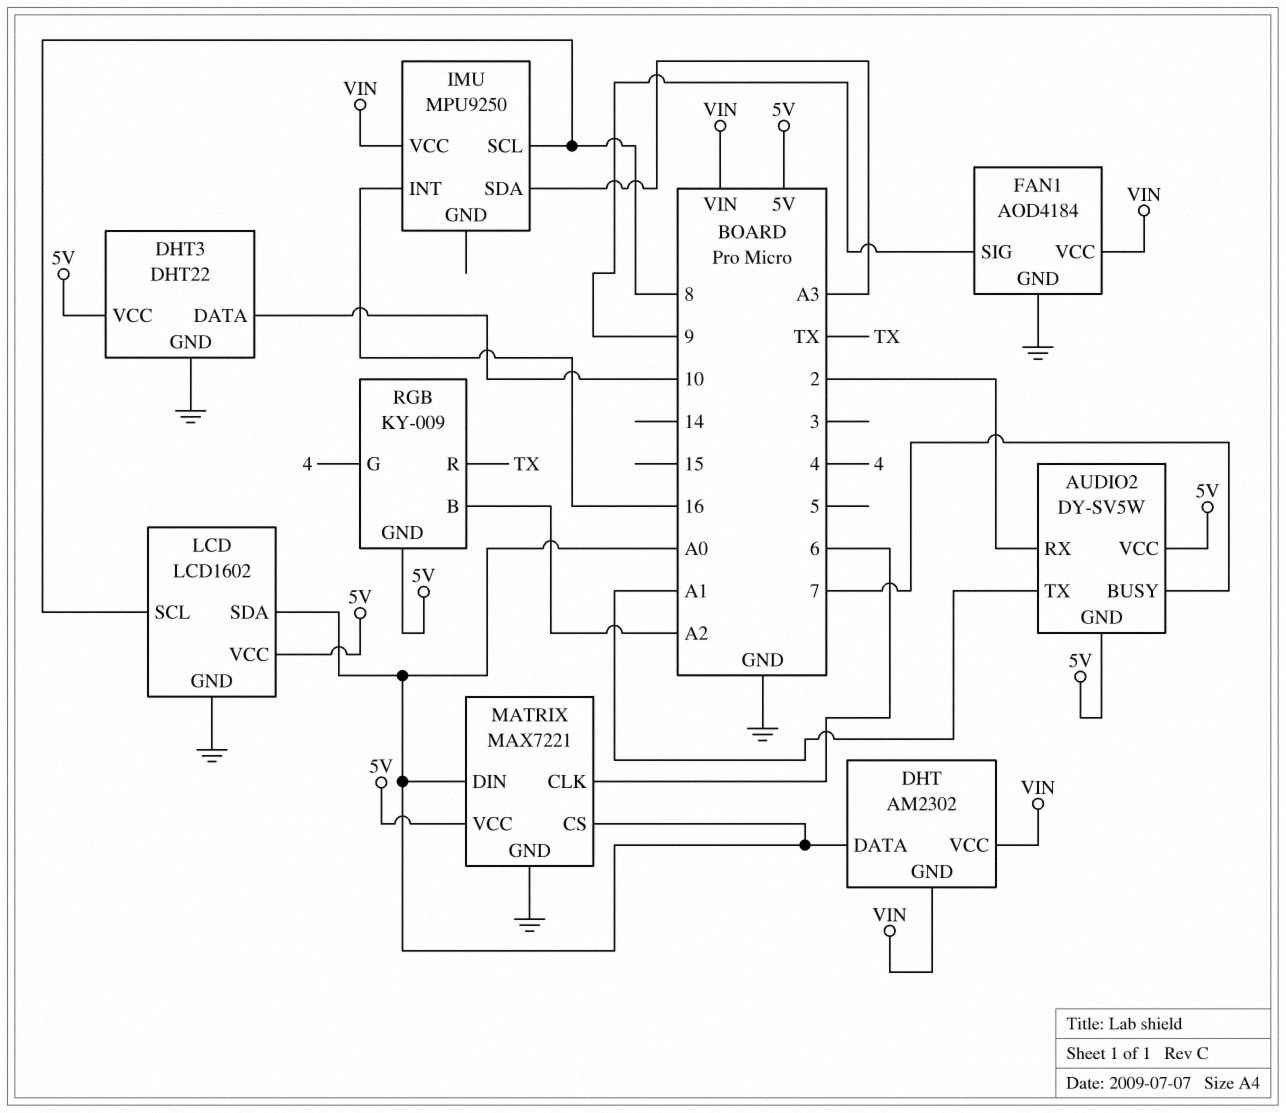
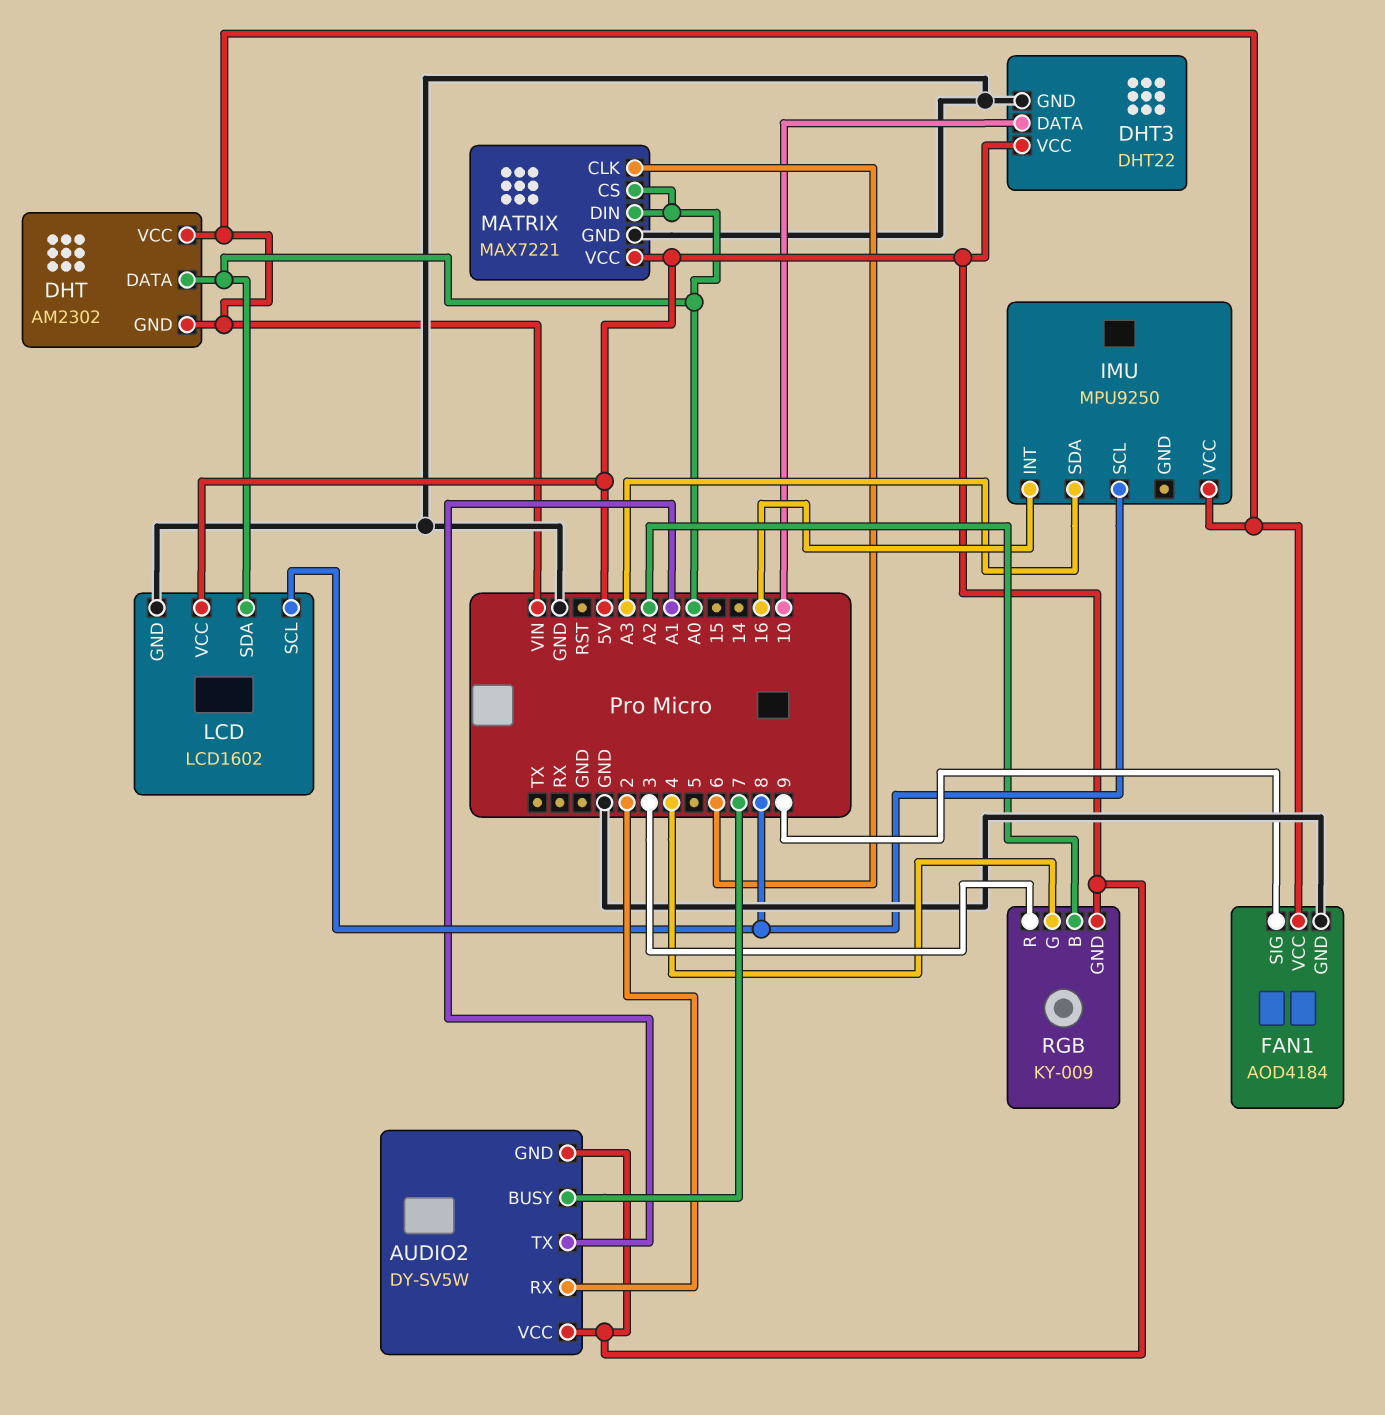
RGB pin R: TX -> 3

